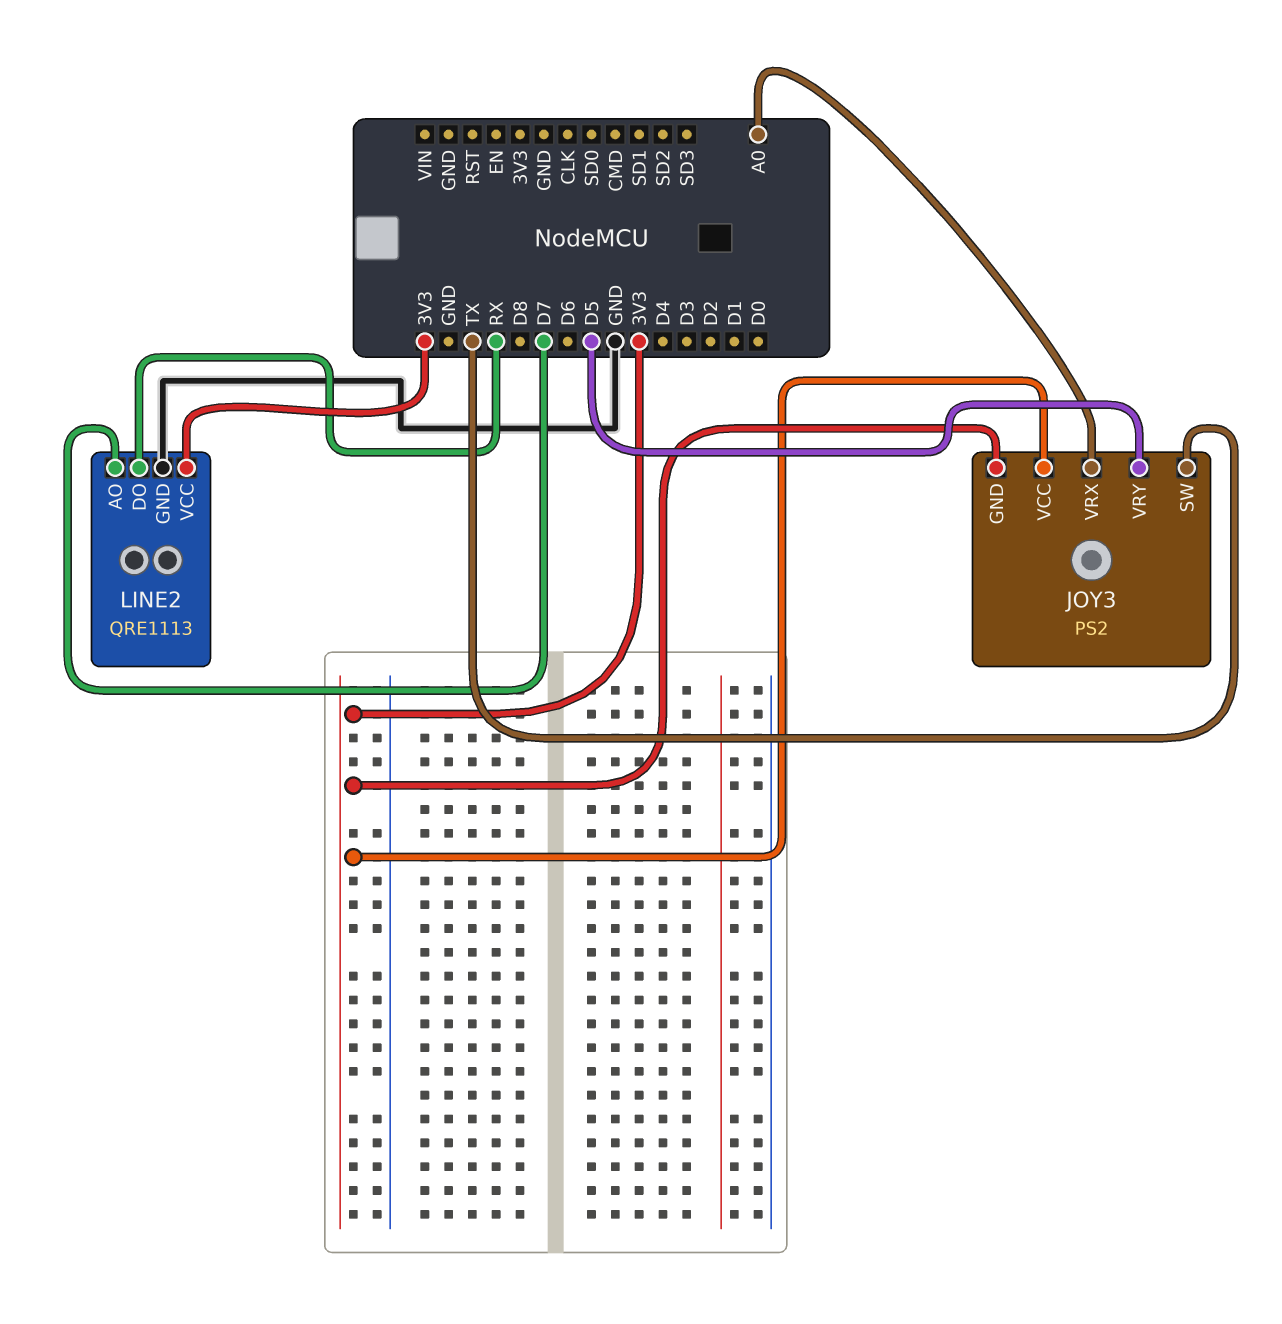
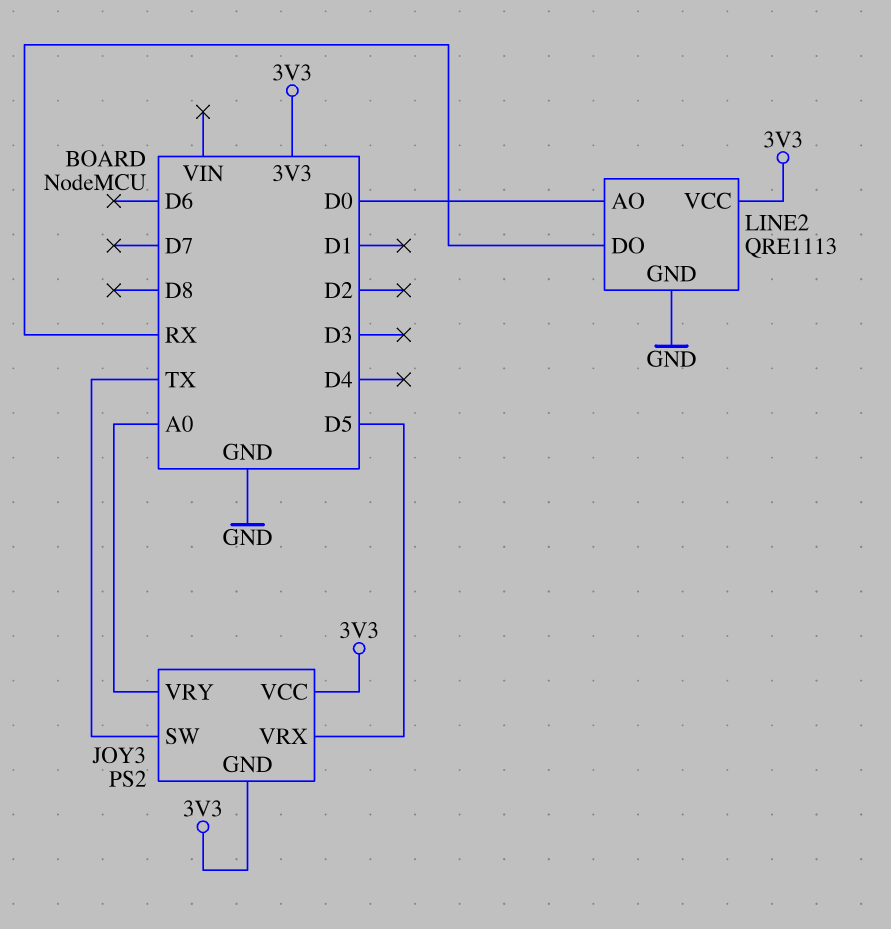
JOY3 pin VRX: A0 -> D5
JOY3 pin VRY: D5 -> A0
LINE2 pin AO: D7 -> D0

